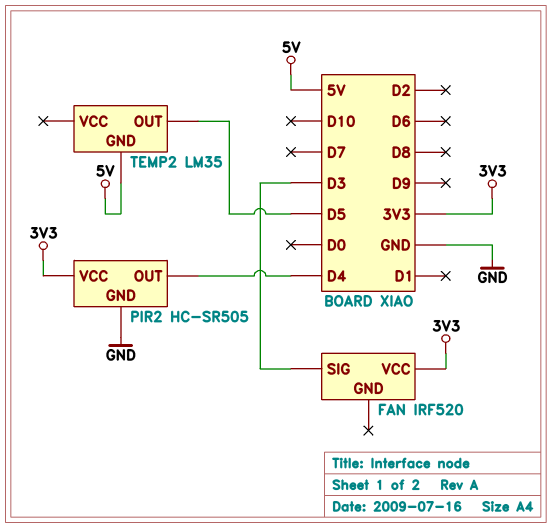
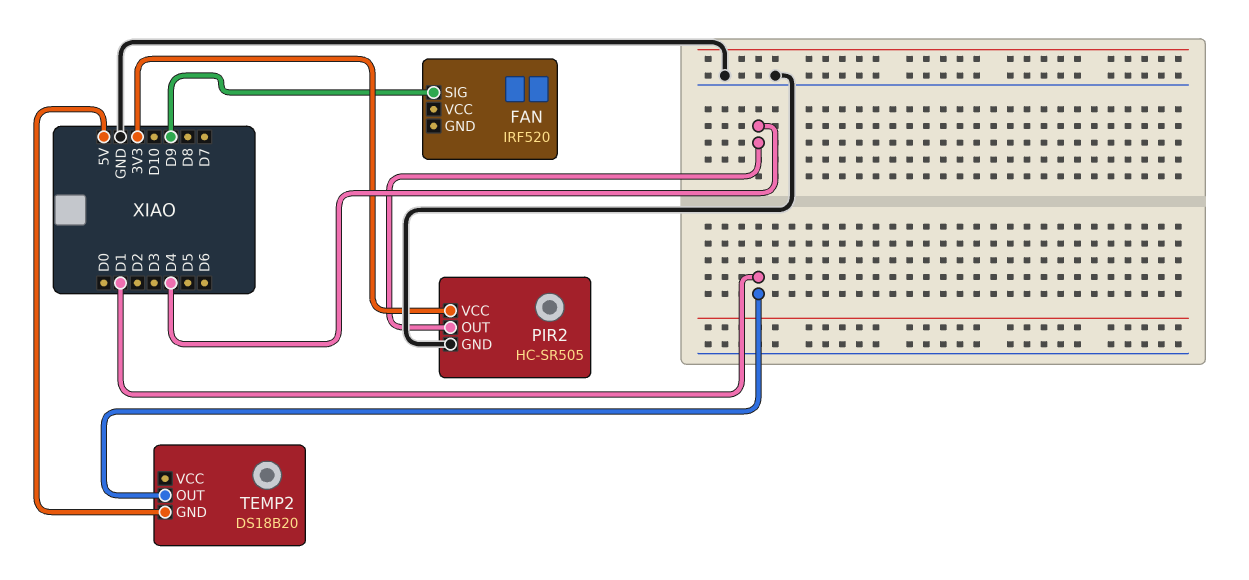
FAN pin SIG: D3 -> D9
FAN pin VCC: 3V3 -> none
TEMP2: LM35 -> DS18B20
TEMP2 pin OUT: D5 -> D1

